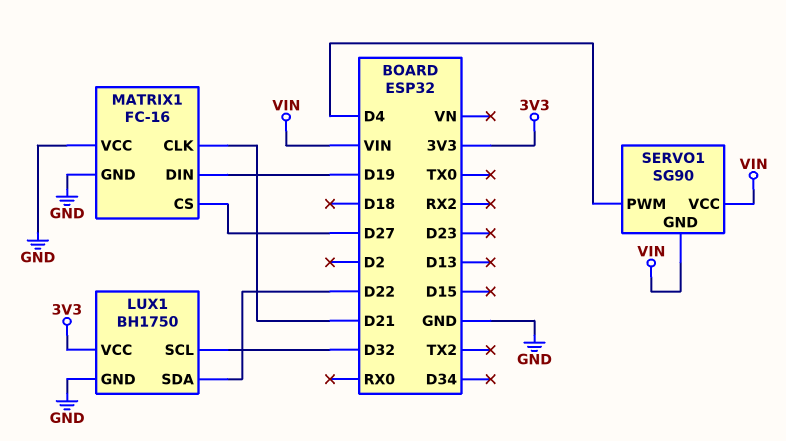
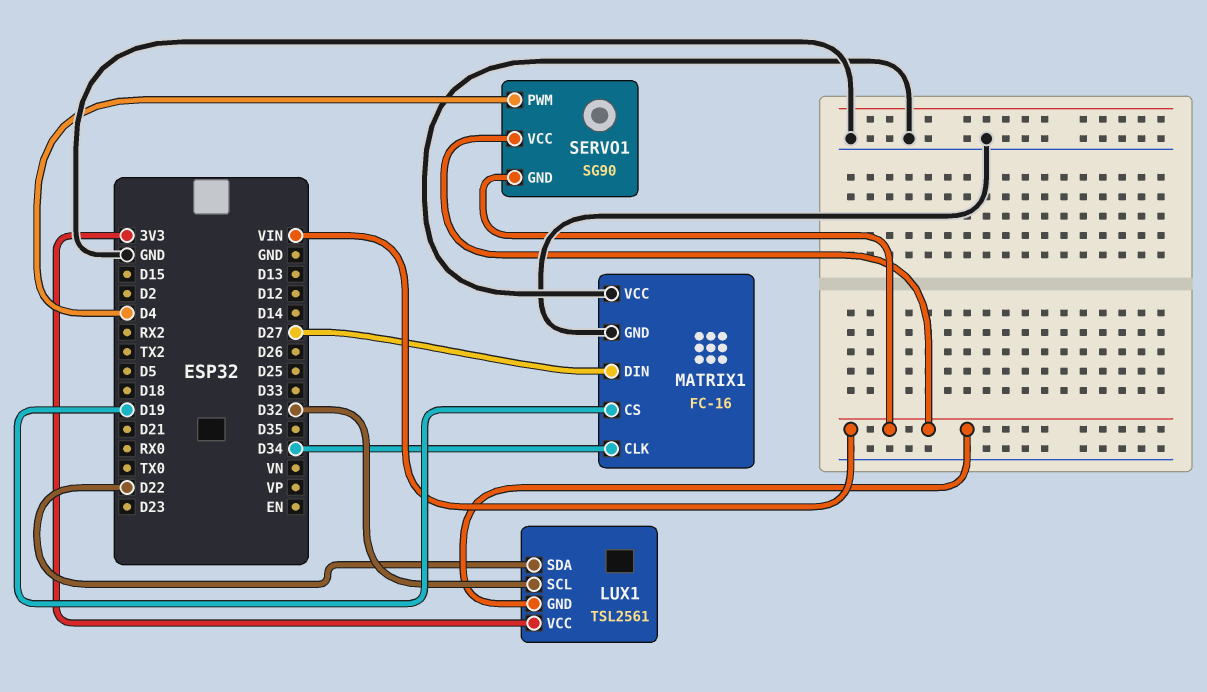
LUX1: BH1750 -> TSL2561
LUX1 pin GND: GND -> VIN
MATRIX1 pin CLK: D21 -> D34
MATRIX1 pin CS: D27 -> D19
MATRIX1 pin DIN: D19 -> D27

